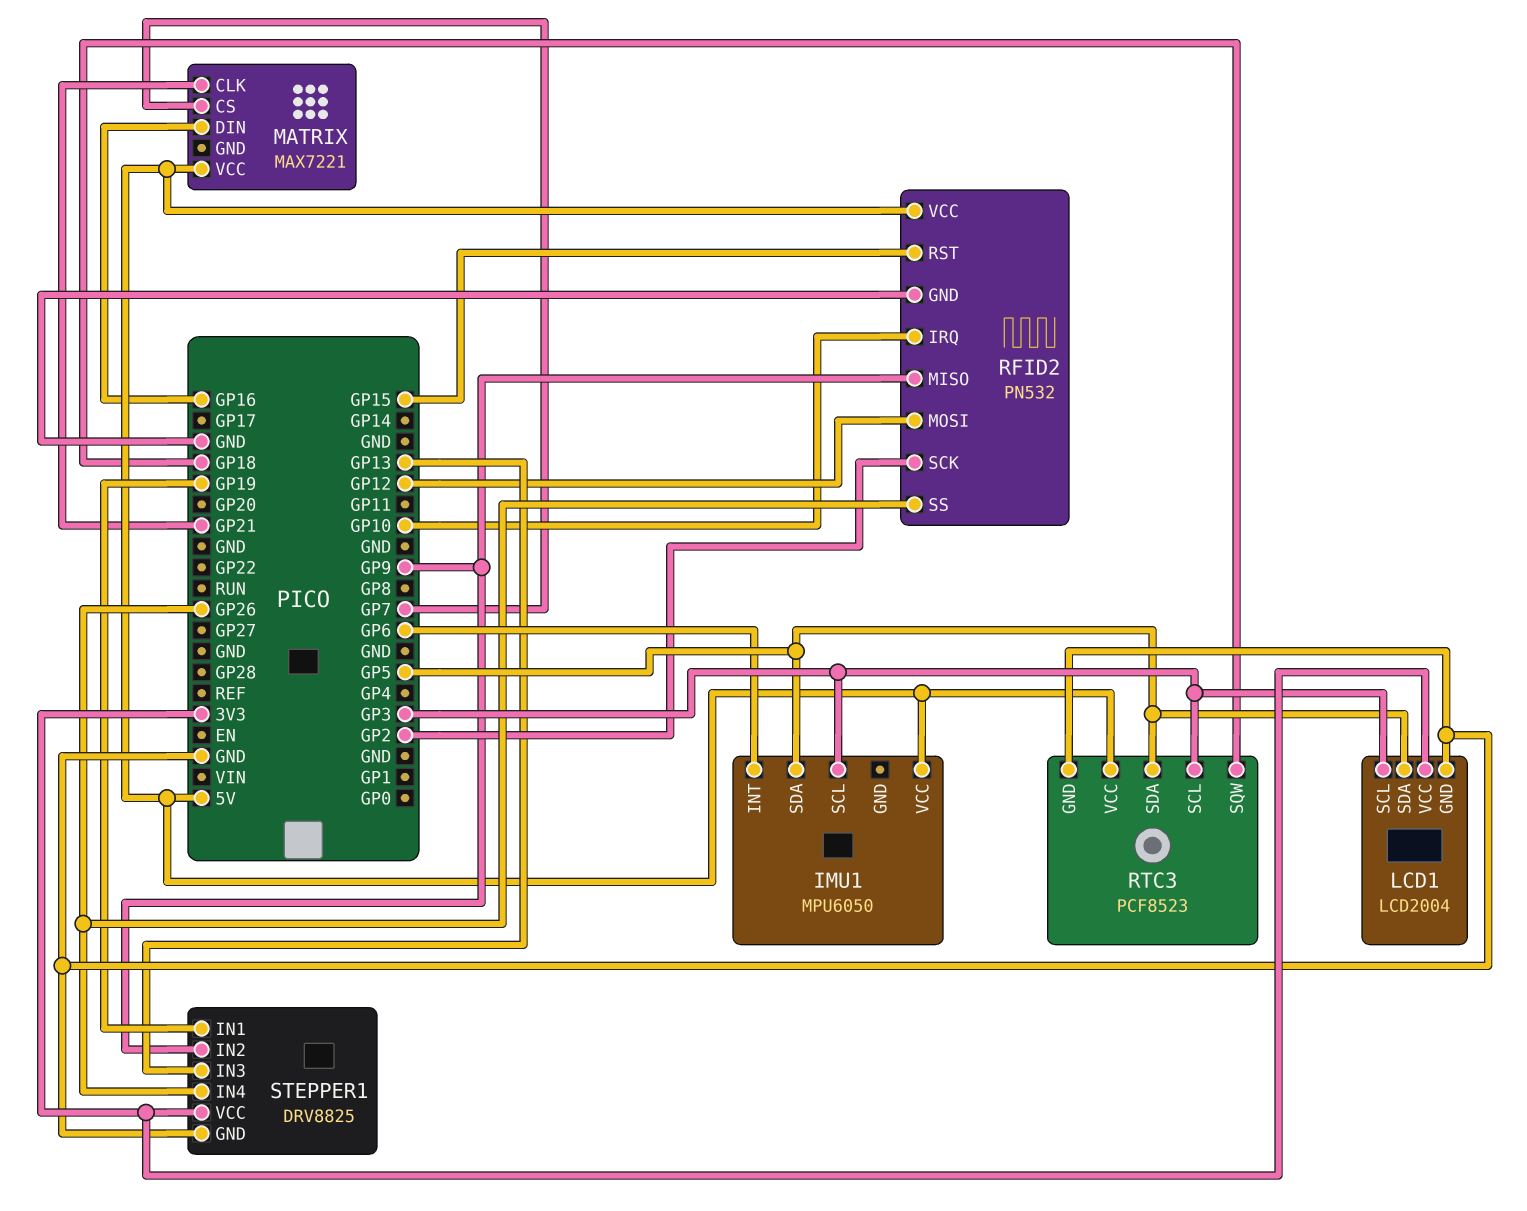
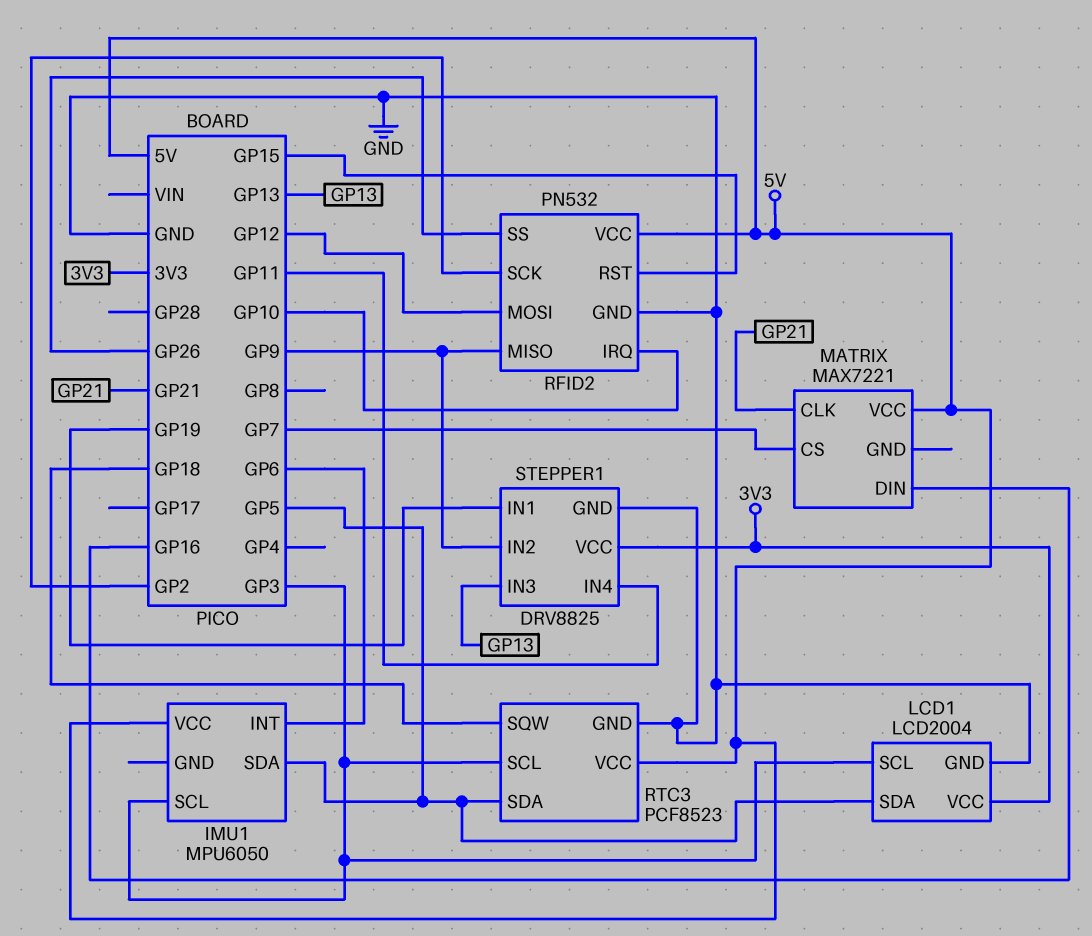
STEPPER1 pin IN4: GP26 -> GP11

